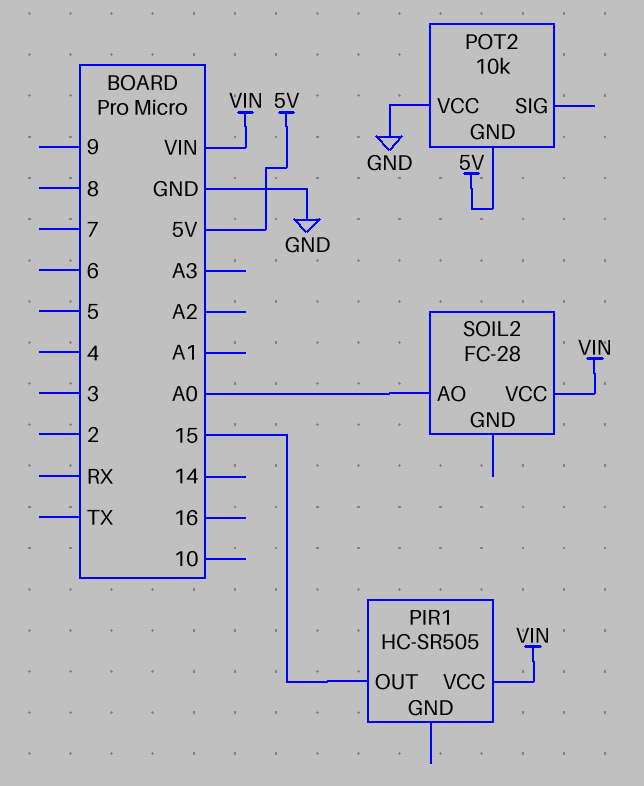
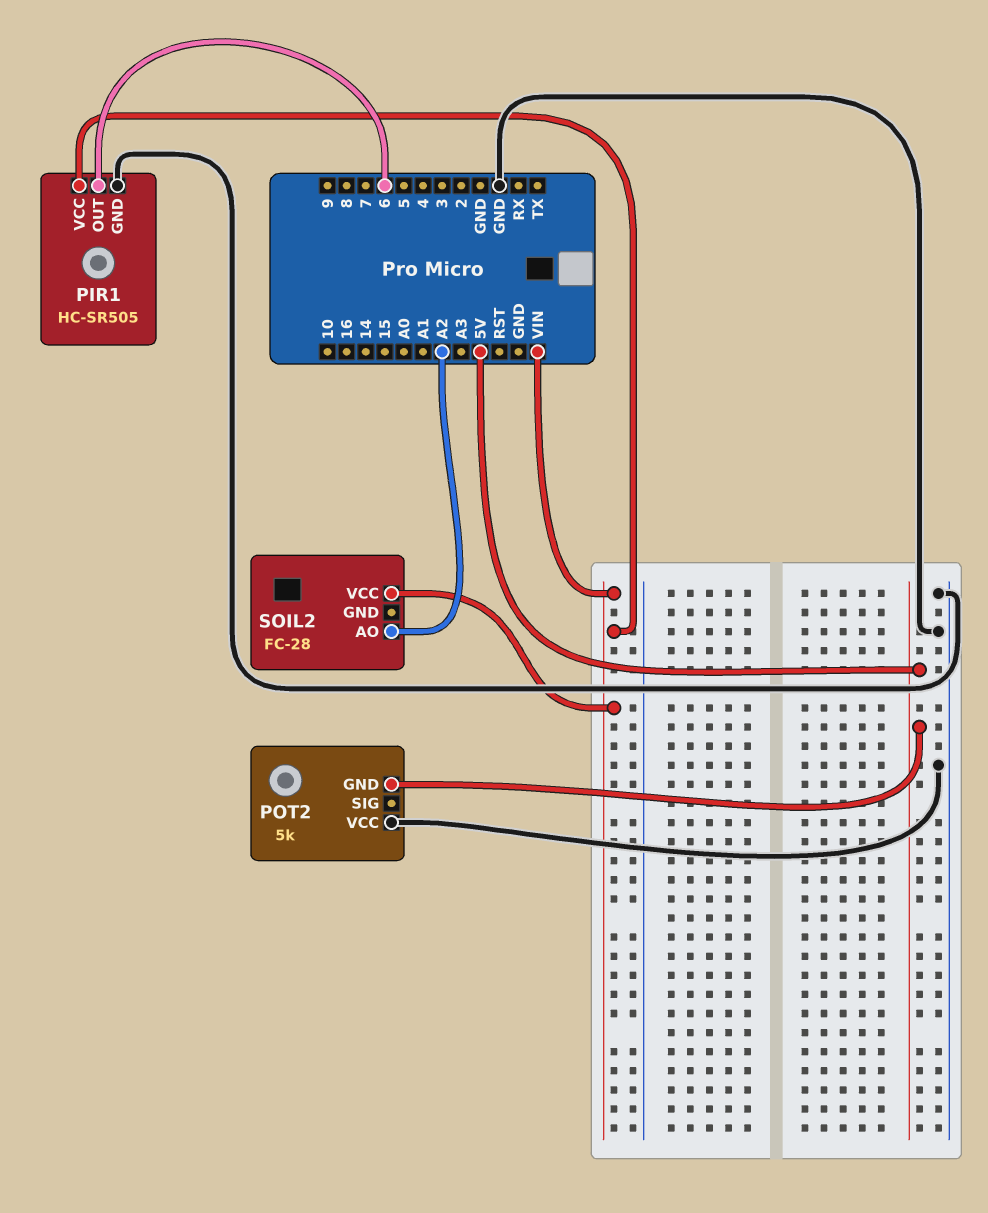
PIR1 pin GND: none -> GND
PIR1 pin OUT: 15 -> 6
POT2: 10k -> 5k
SOIL2 pin AO: A0 -> A2

